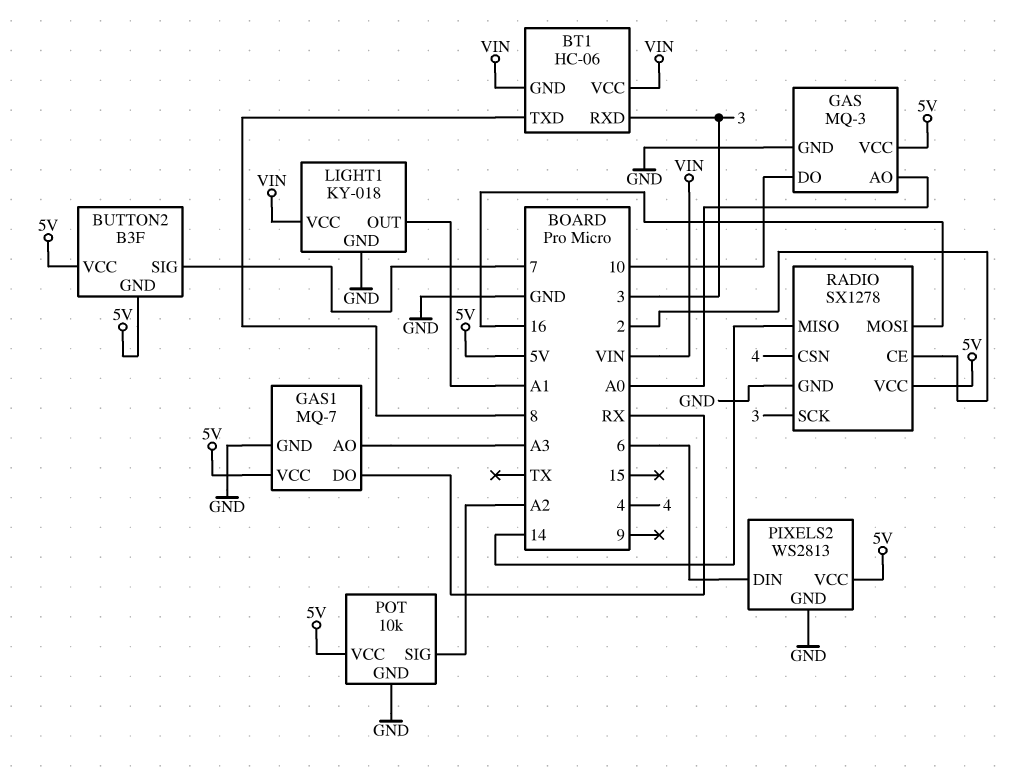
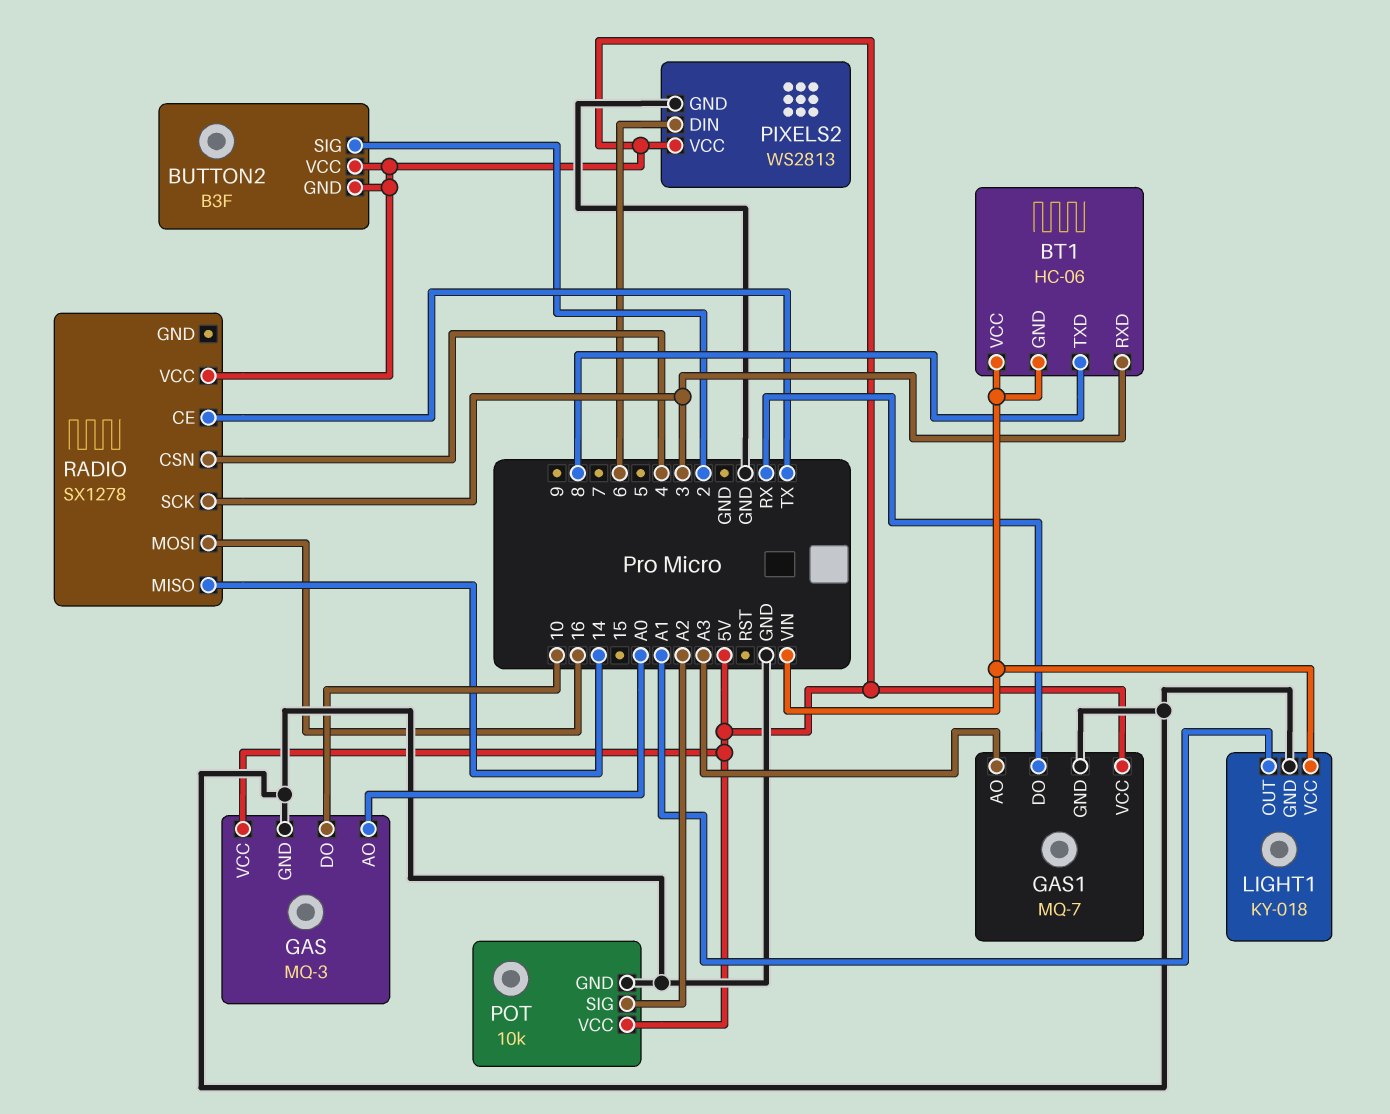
BUTTON2 pin SIG: 7 -> 2
RADIO pin CE: 2 -> TX
RADIO pin GND: GND -> none

